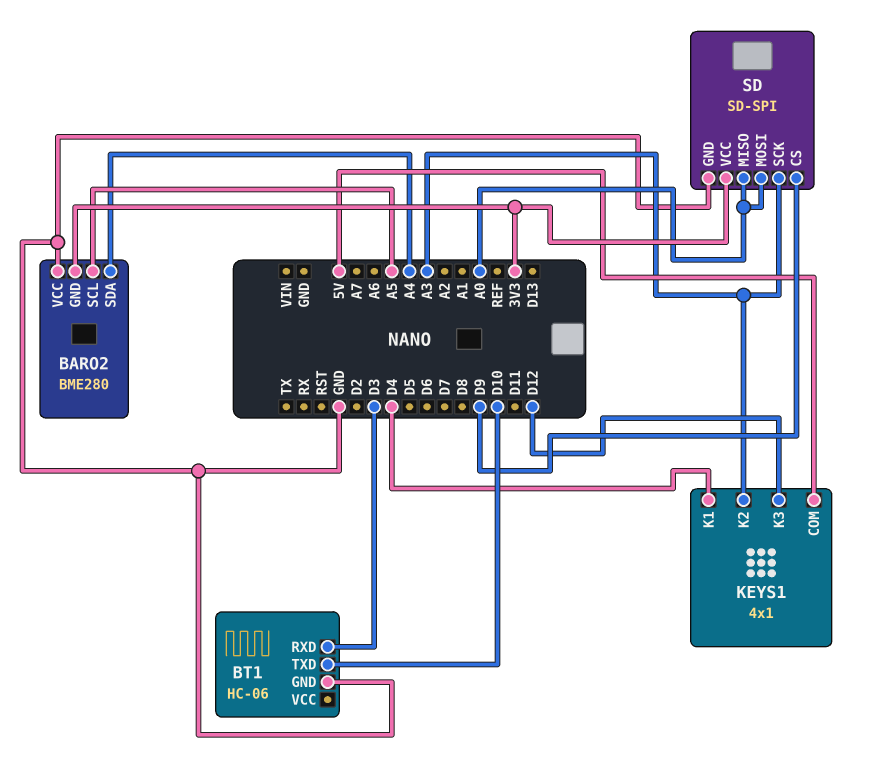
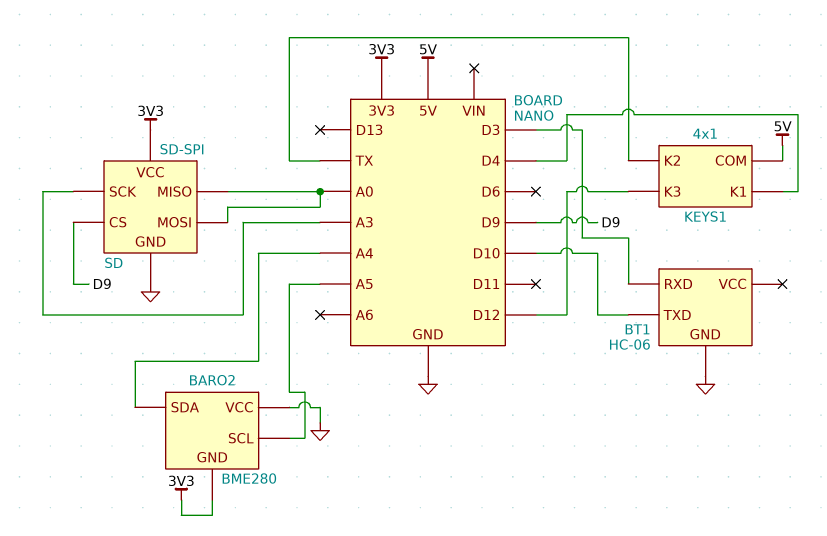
KEYS1 pin K2: A3 -> TX

